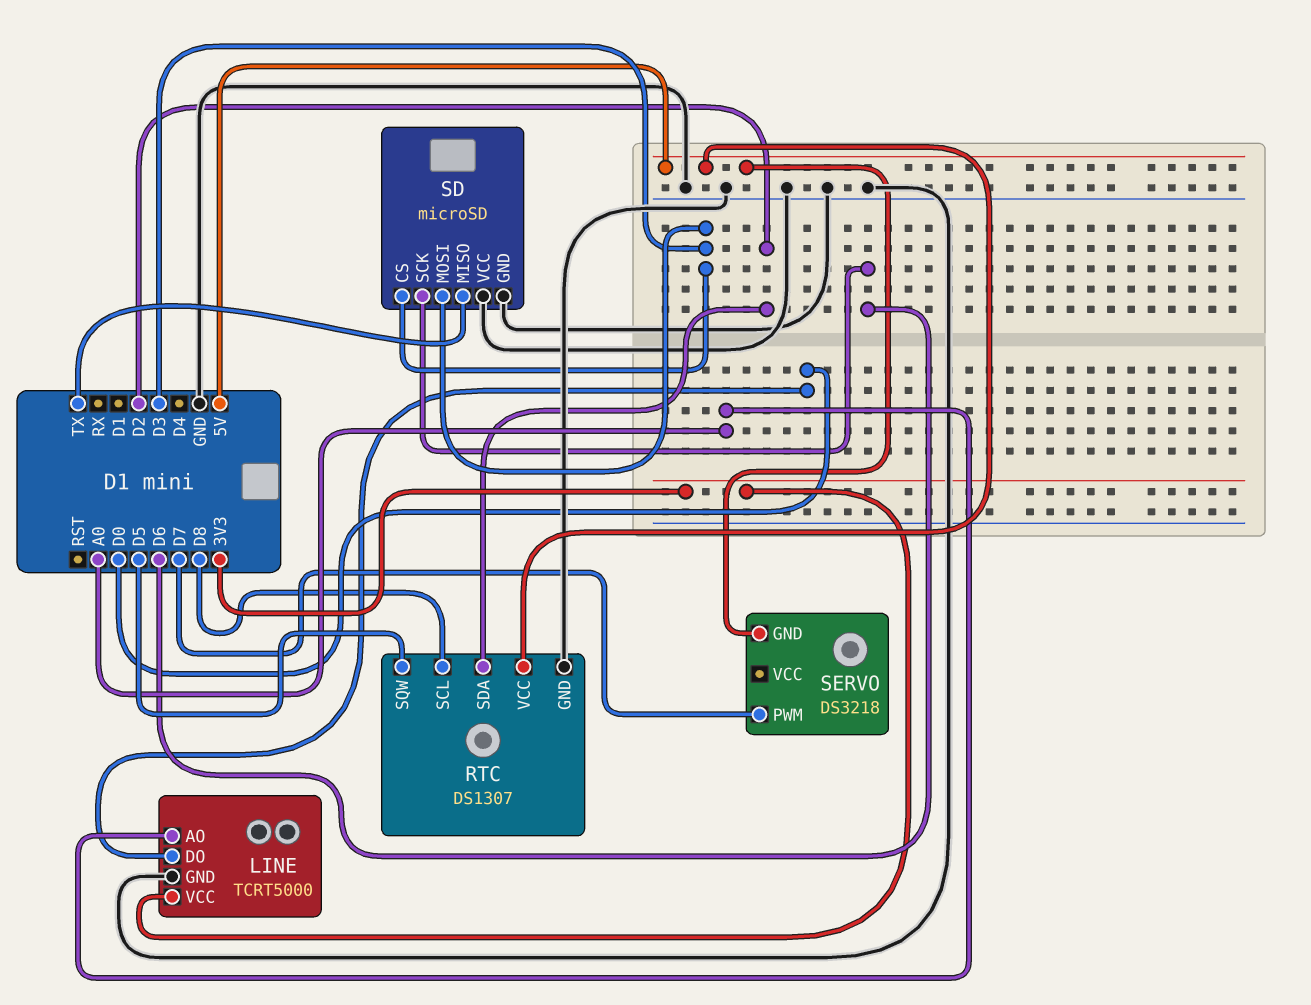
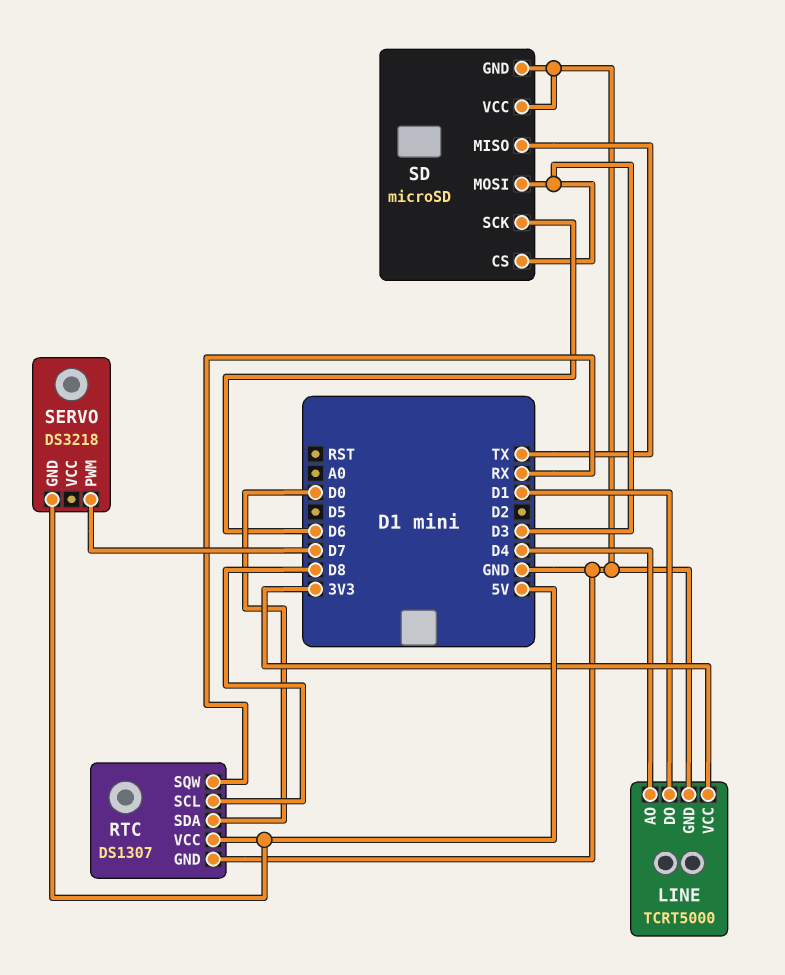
LINE pin AO: A0 -> D4
LINE pin DO: D0 -> D1
RTC pin SDA: D2 -> D0
RTC pin SQW: D5 -> RX

